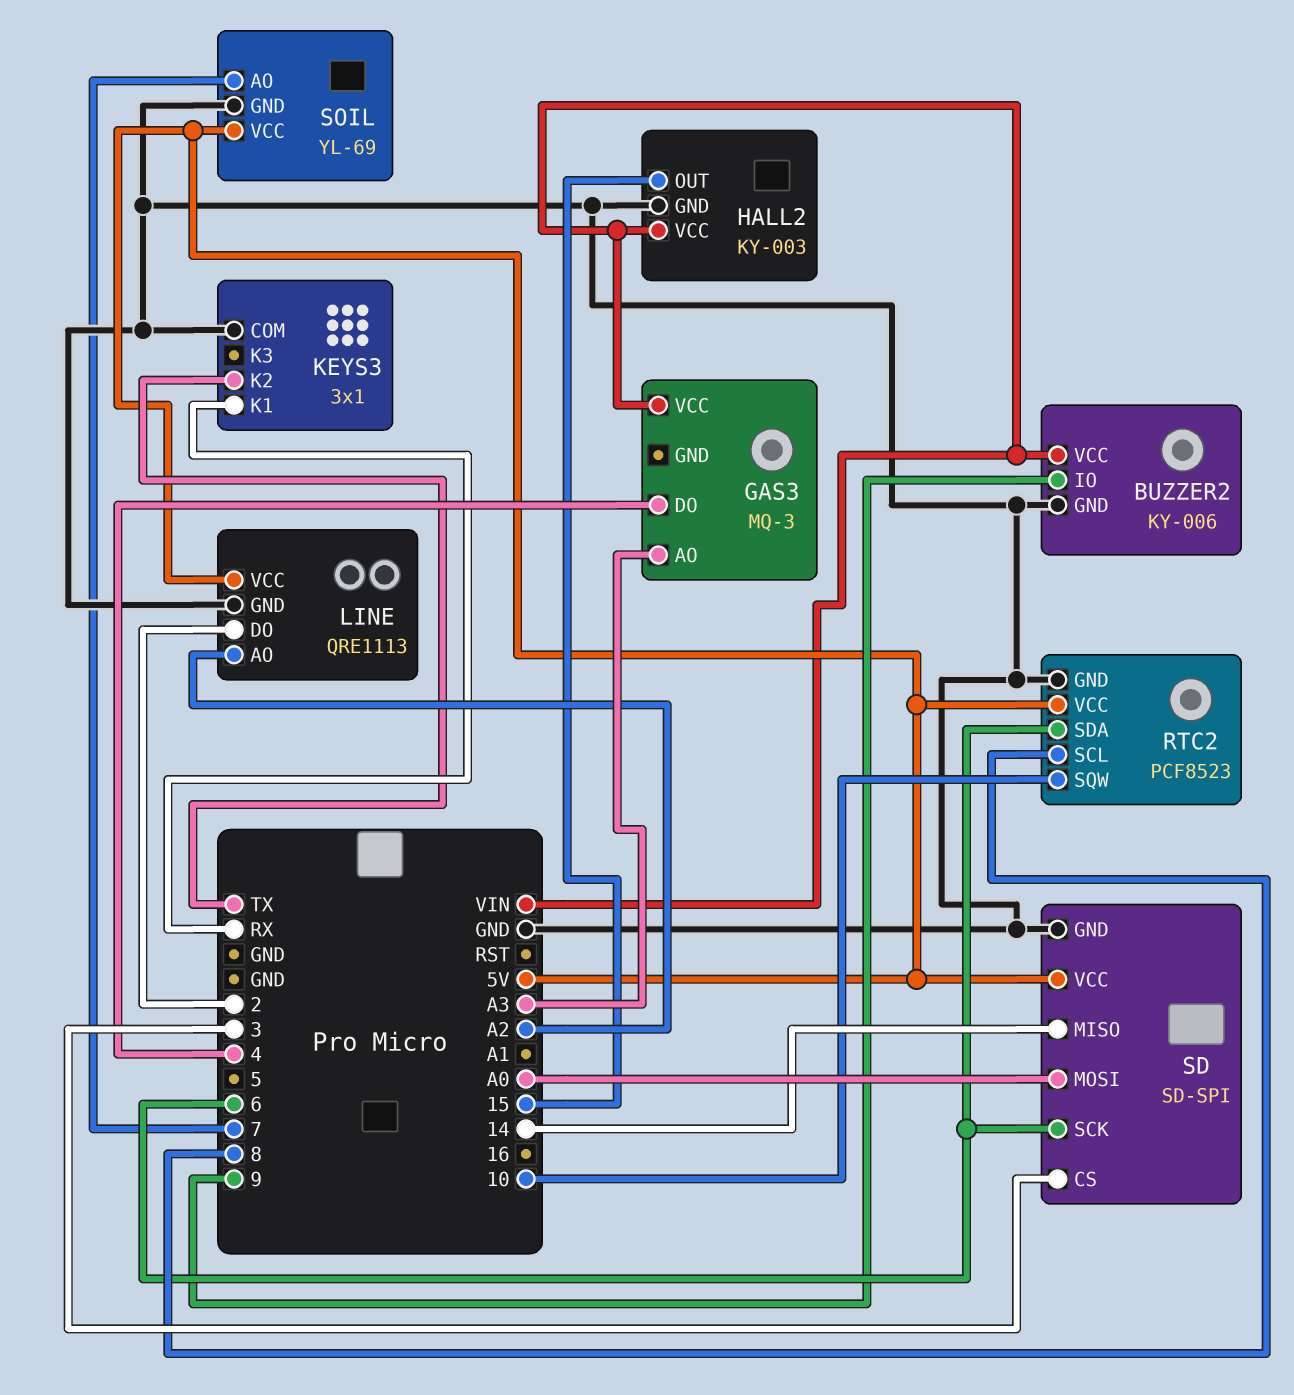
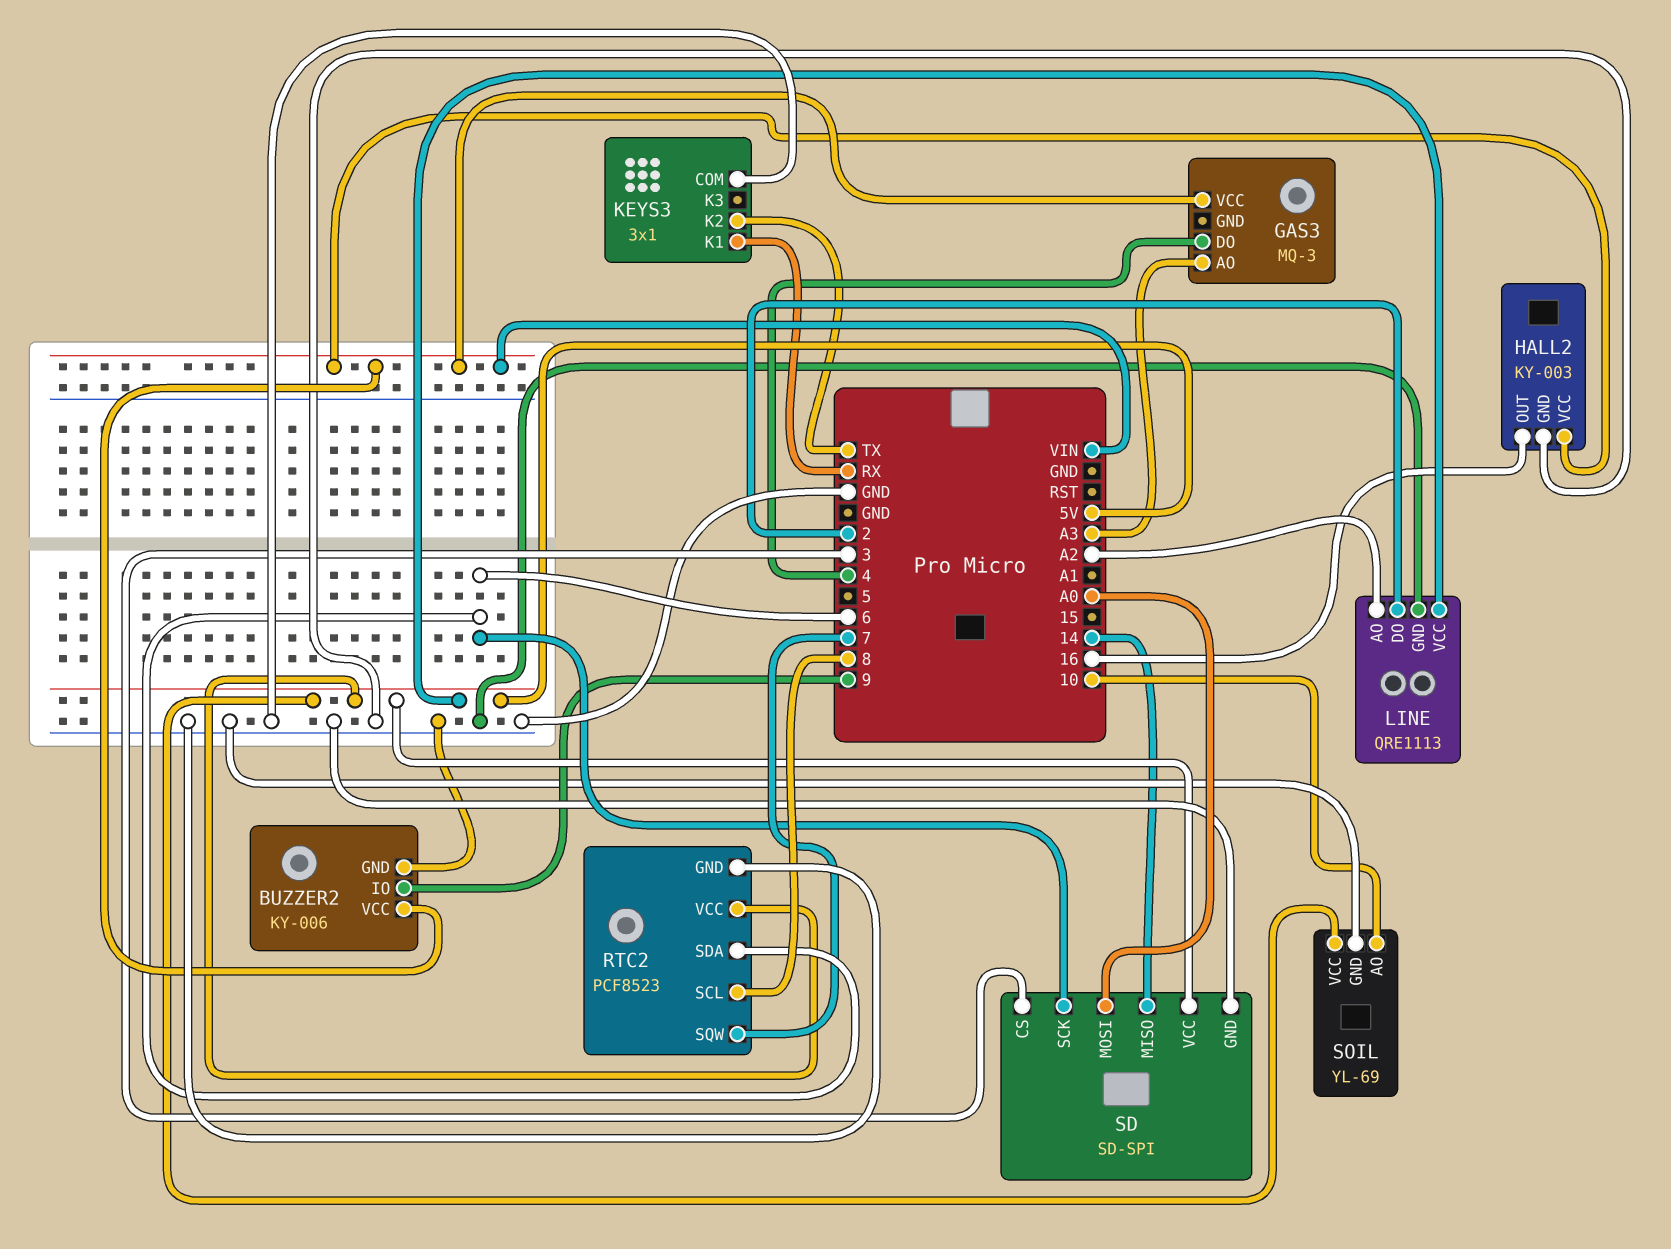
HALL2 pin OUT: 15 -> 16
RTC2 pin SQW: 10 -> 7
SOIL pin AO: 7 -> 10

